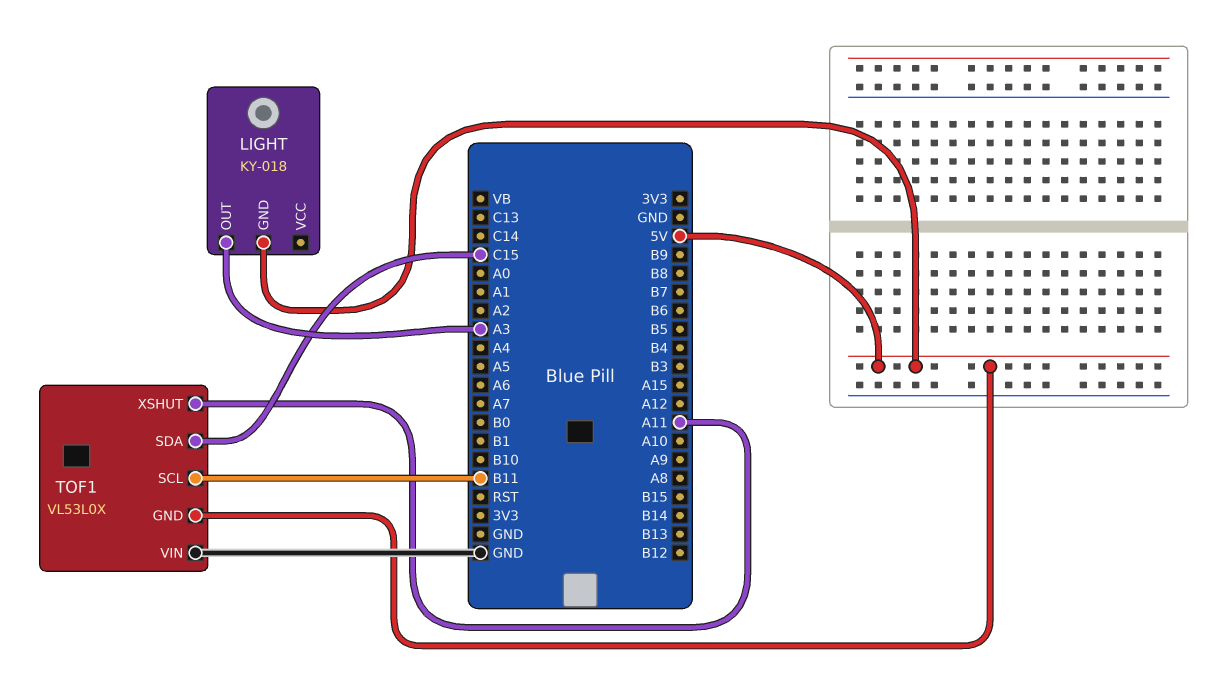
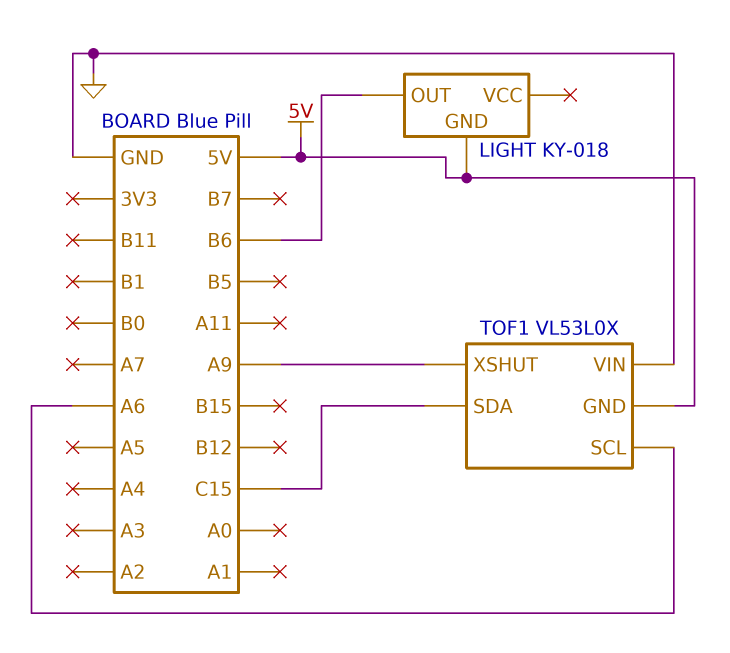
LIGHT pin OUT: A3 -> B6
TOF1 pin SCL: B11 -> A6
TOF1 pin XSHUT: A11 -> A9

